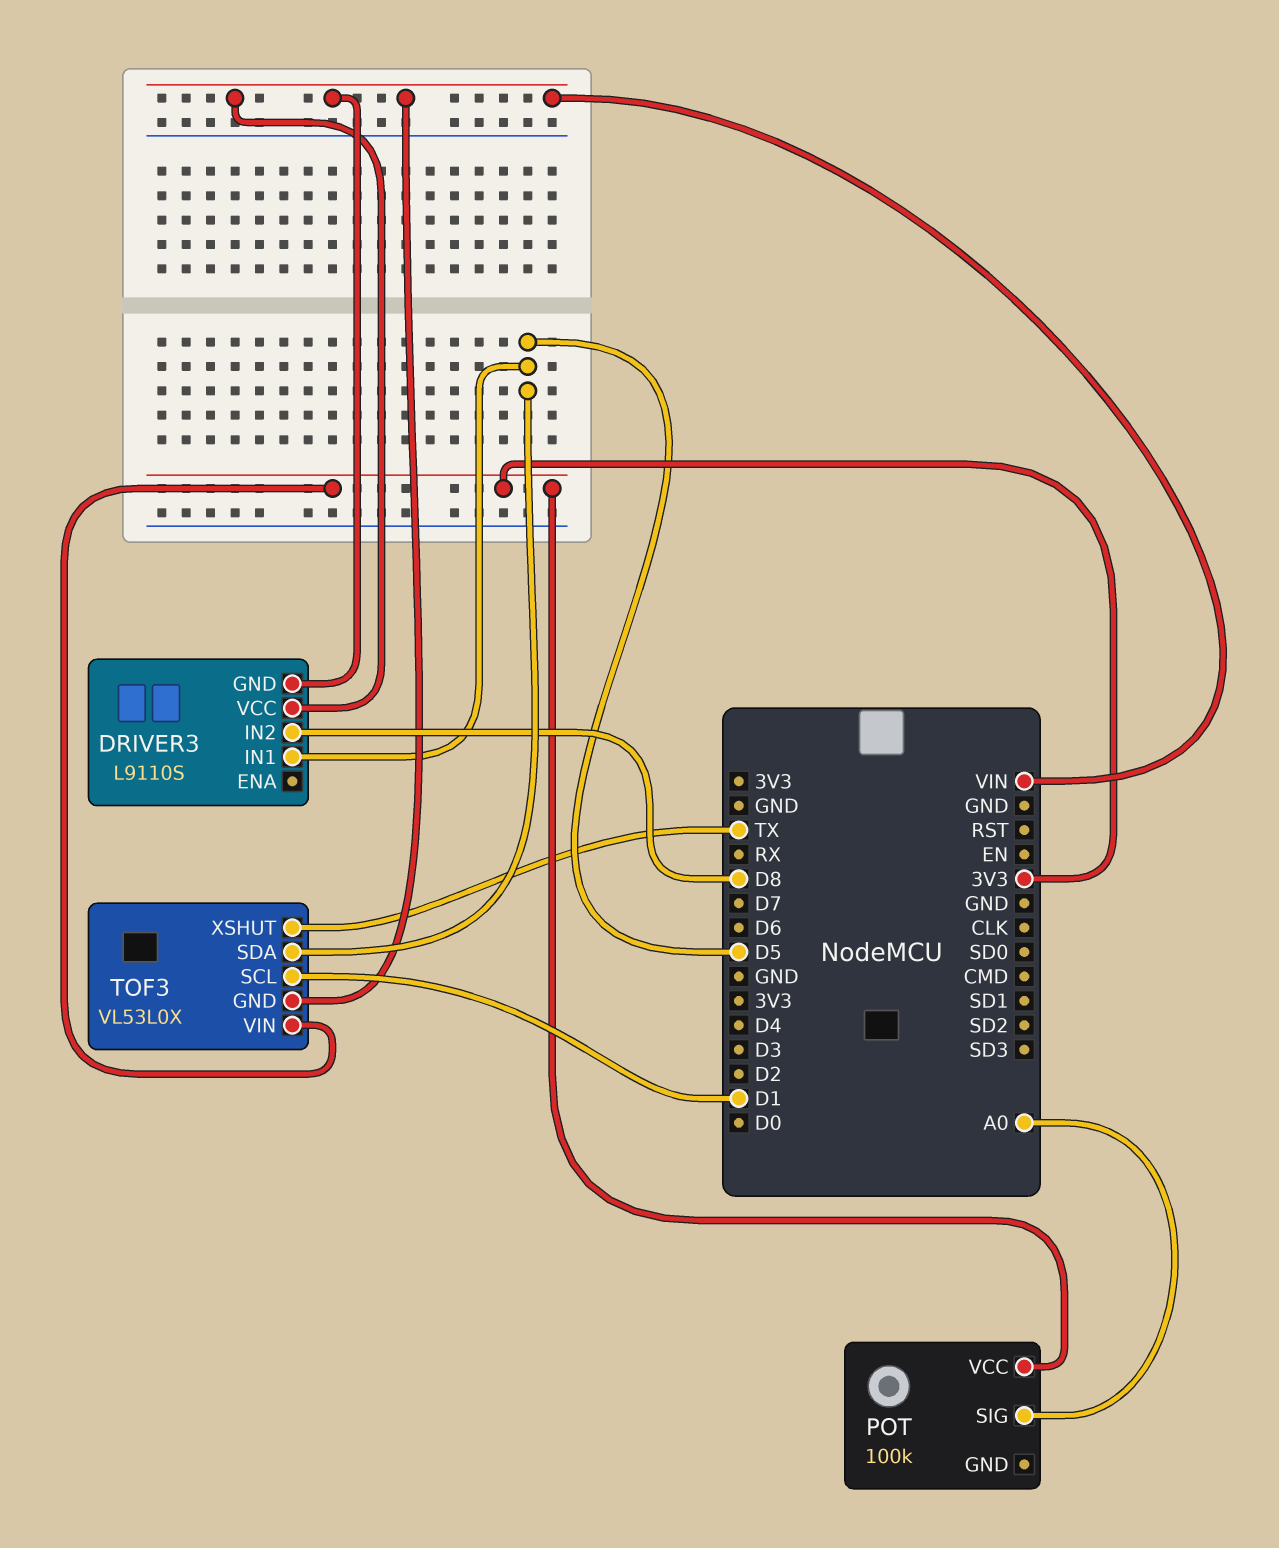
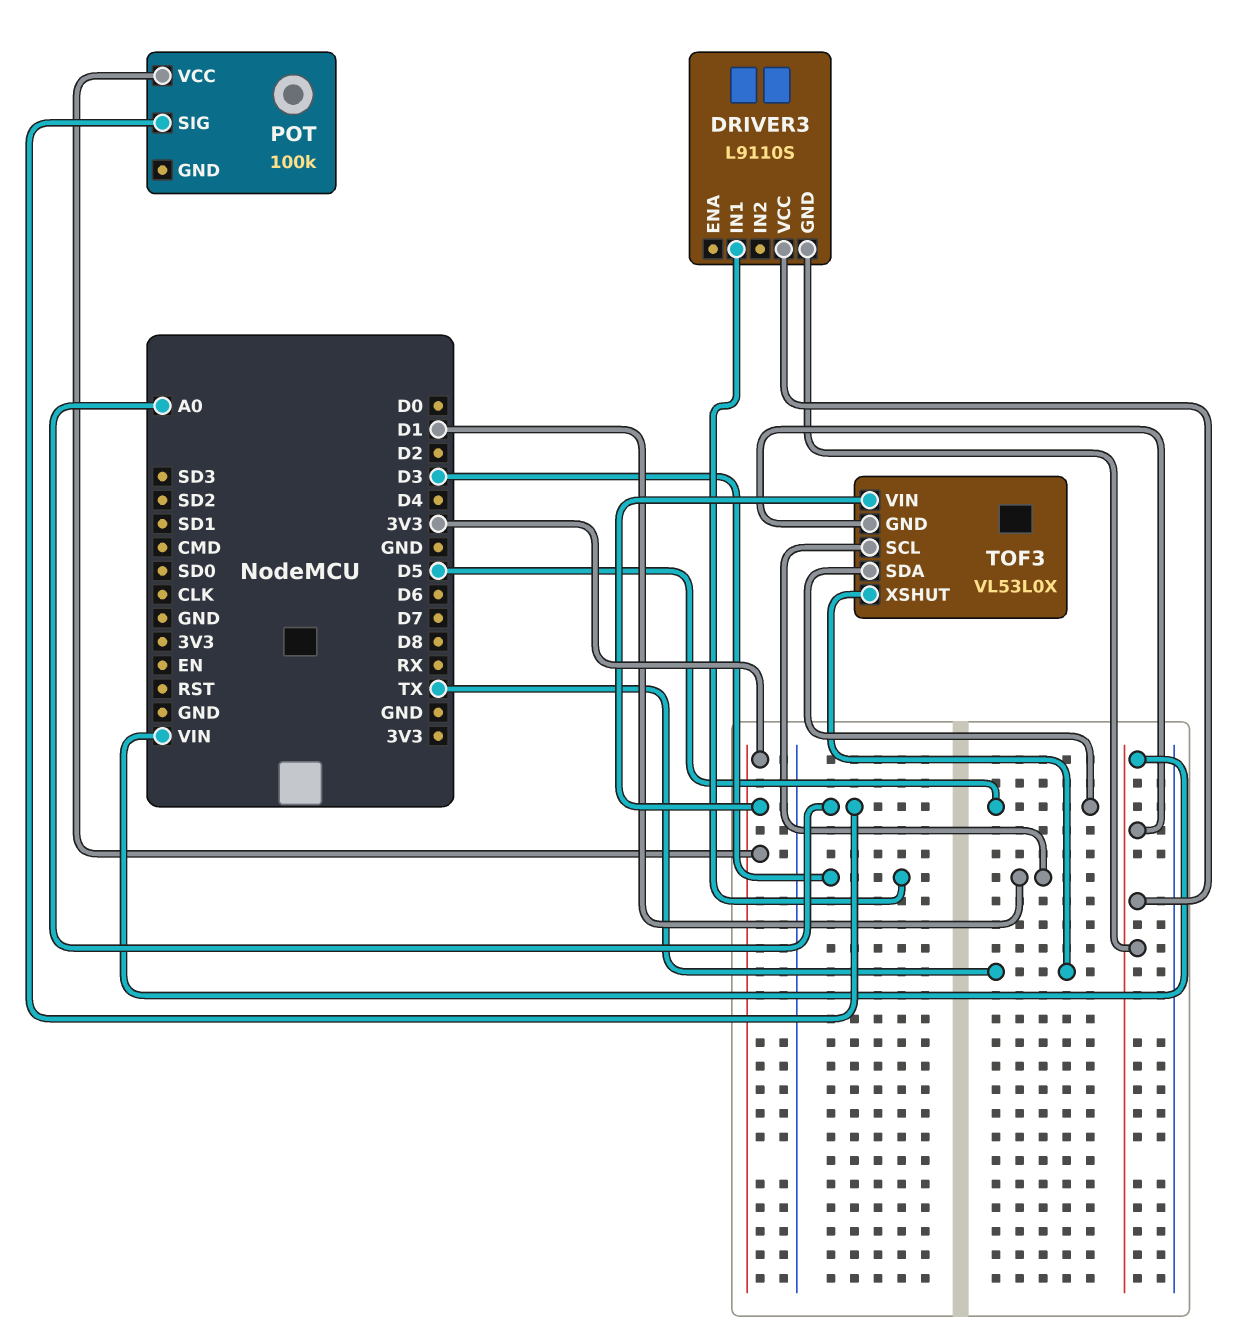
DRIVER3 pin IN1: D5 -> D3
DRIVER3 pin IN2: D8 -> none

